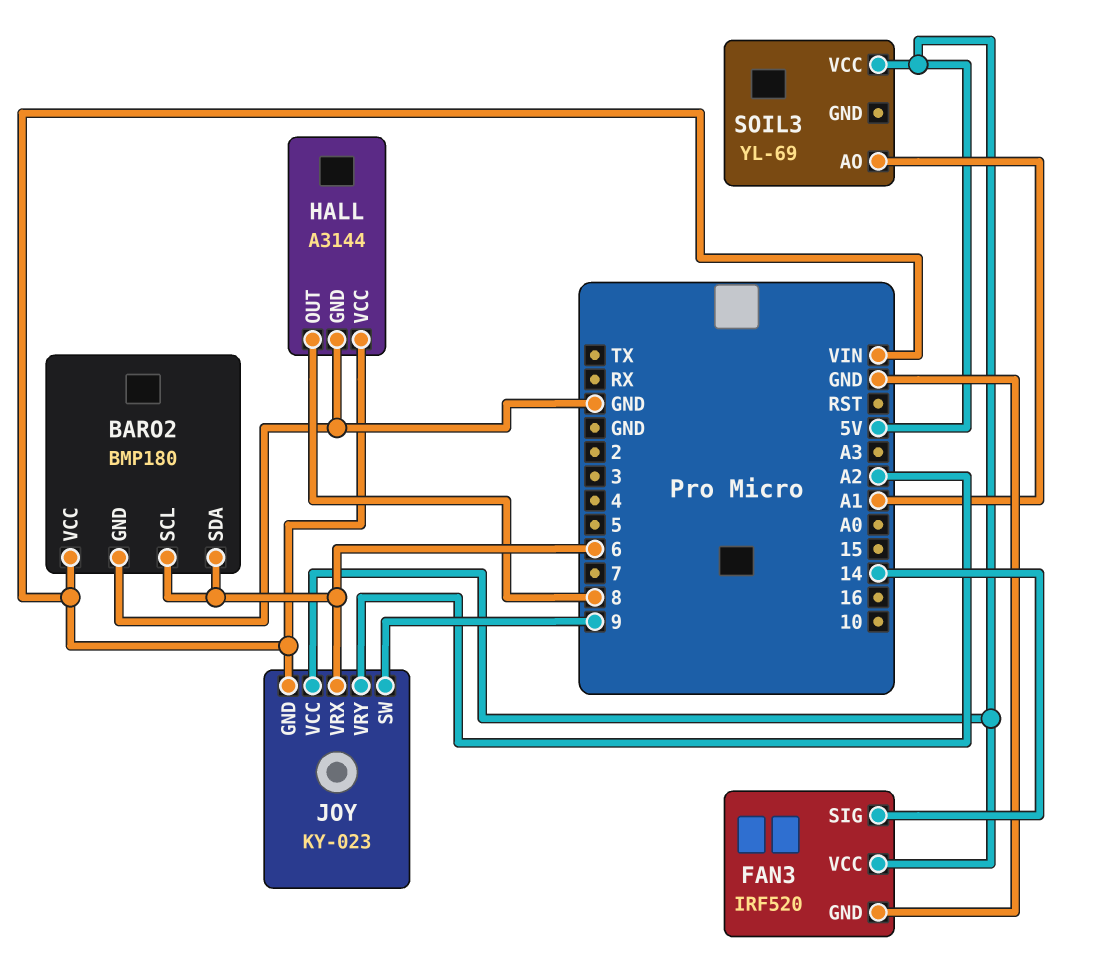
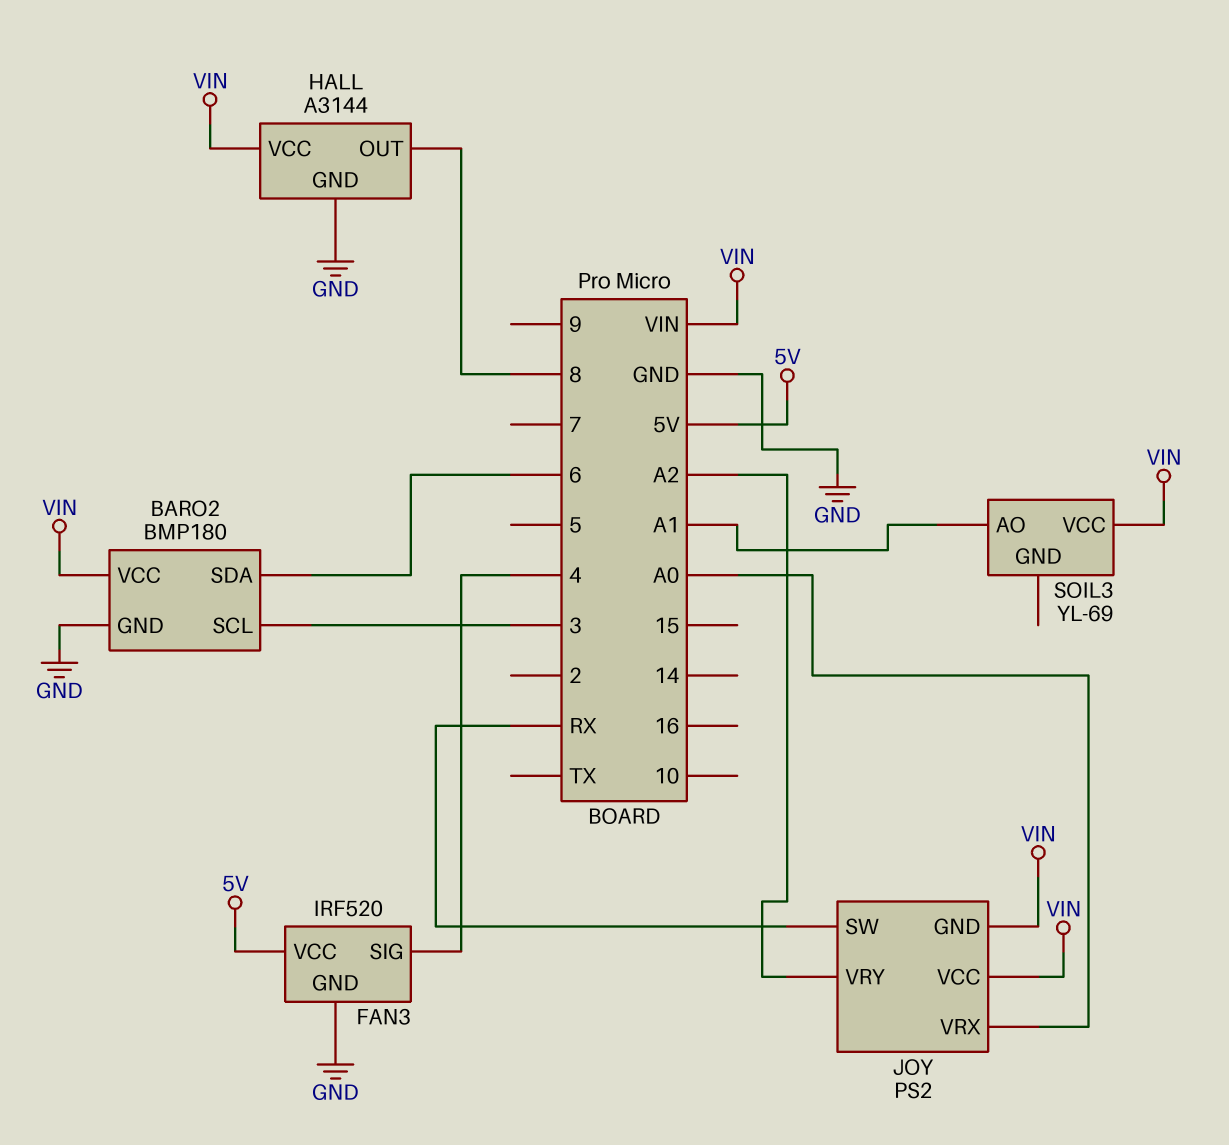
BARO2 pin SCL: 6 -> 3
FAN3 pin SIG: 14 -> 4
JOY: KY-023 -> PS2
JOY pin SW: 9 -> RX
JOY pin VCC: 5V -> VIN
JOY pin VRX: 6 -> A0
SOIL3 pin VCC: 5V -> VIN

